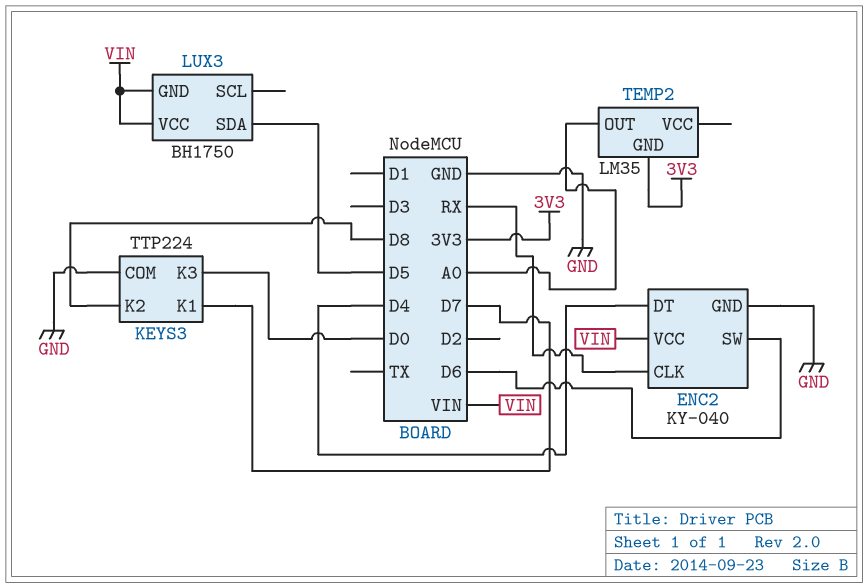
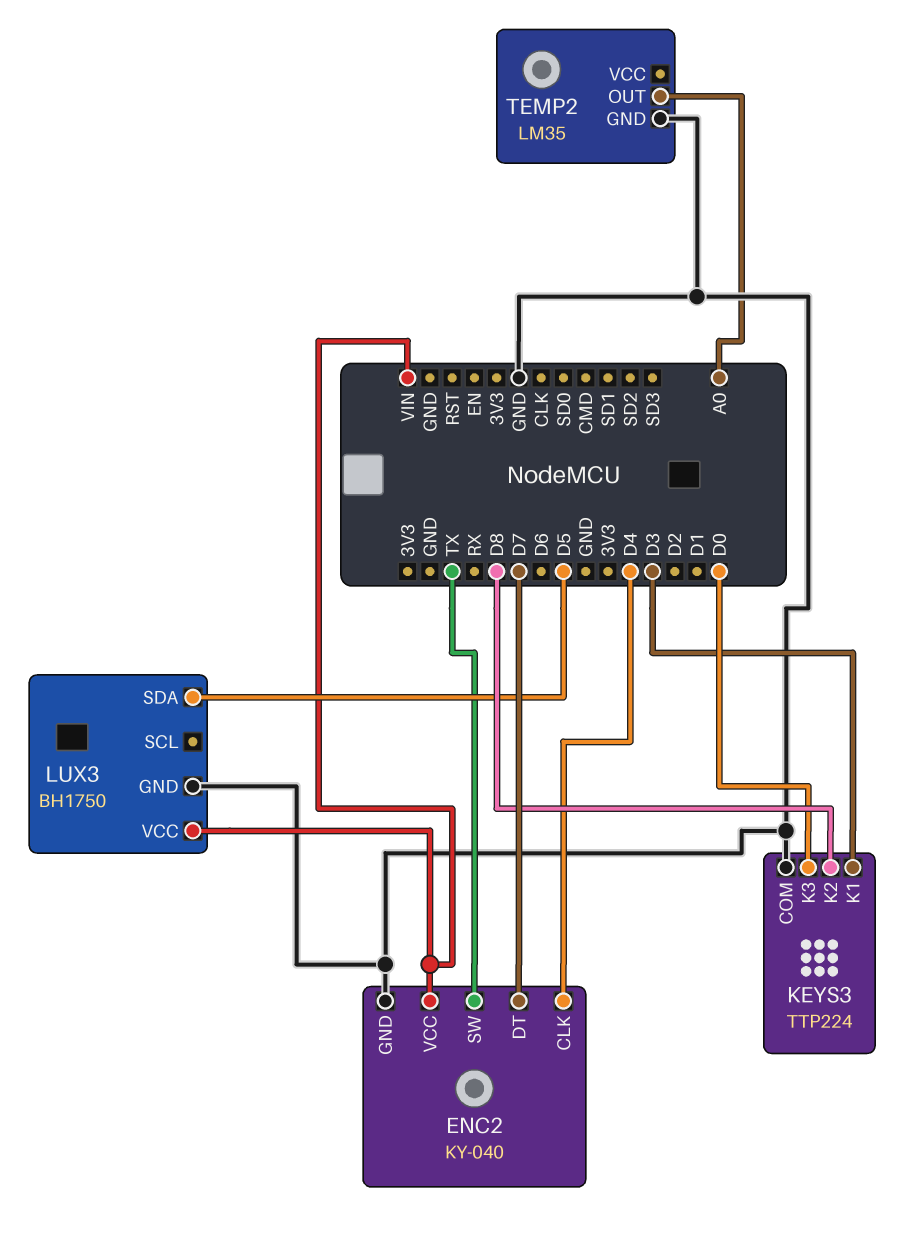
ENC2 pin CLK: RX -> D4
ENC2 pin DT: D4 -> D7
ENC2 pin SW: D6 -> TX
KEYS3 pin K1: D7 -> D3
LUX3 pin GND: VIN -> GND
TEMP2 pin GND: 3V3 -> GND

